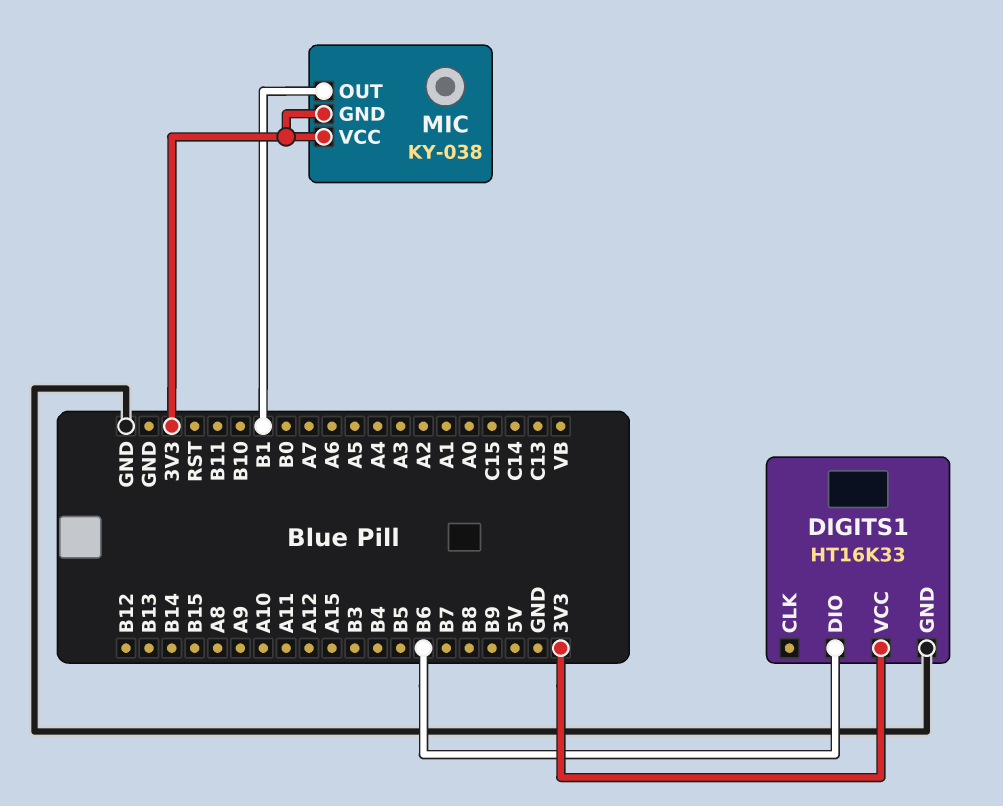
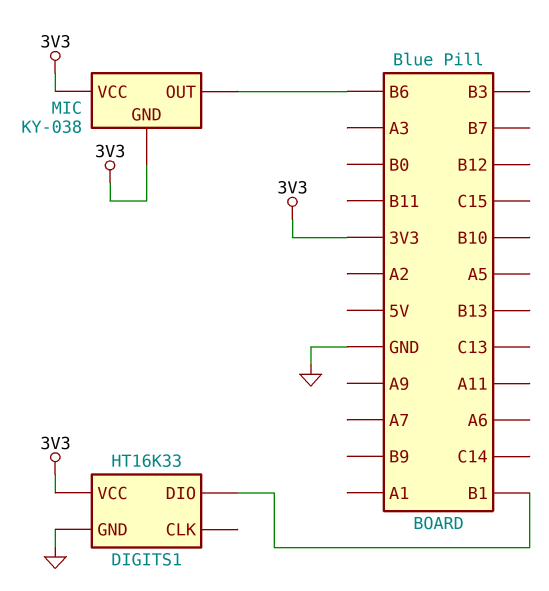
DIGITS1 pin DIO: B6 -> B1
MIC pin OUT: B1 -> B6

